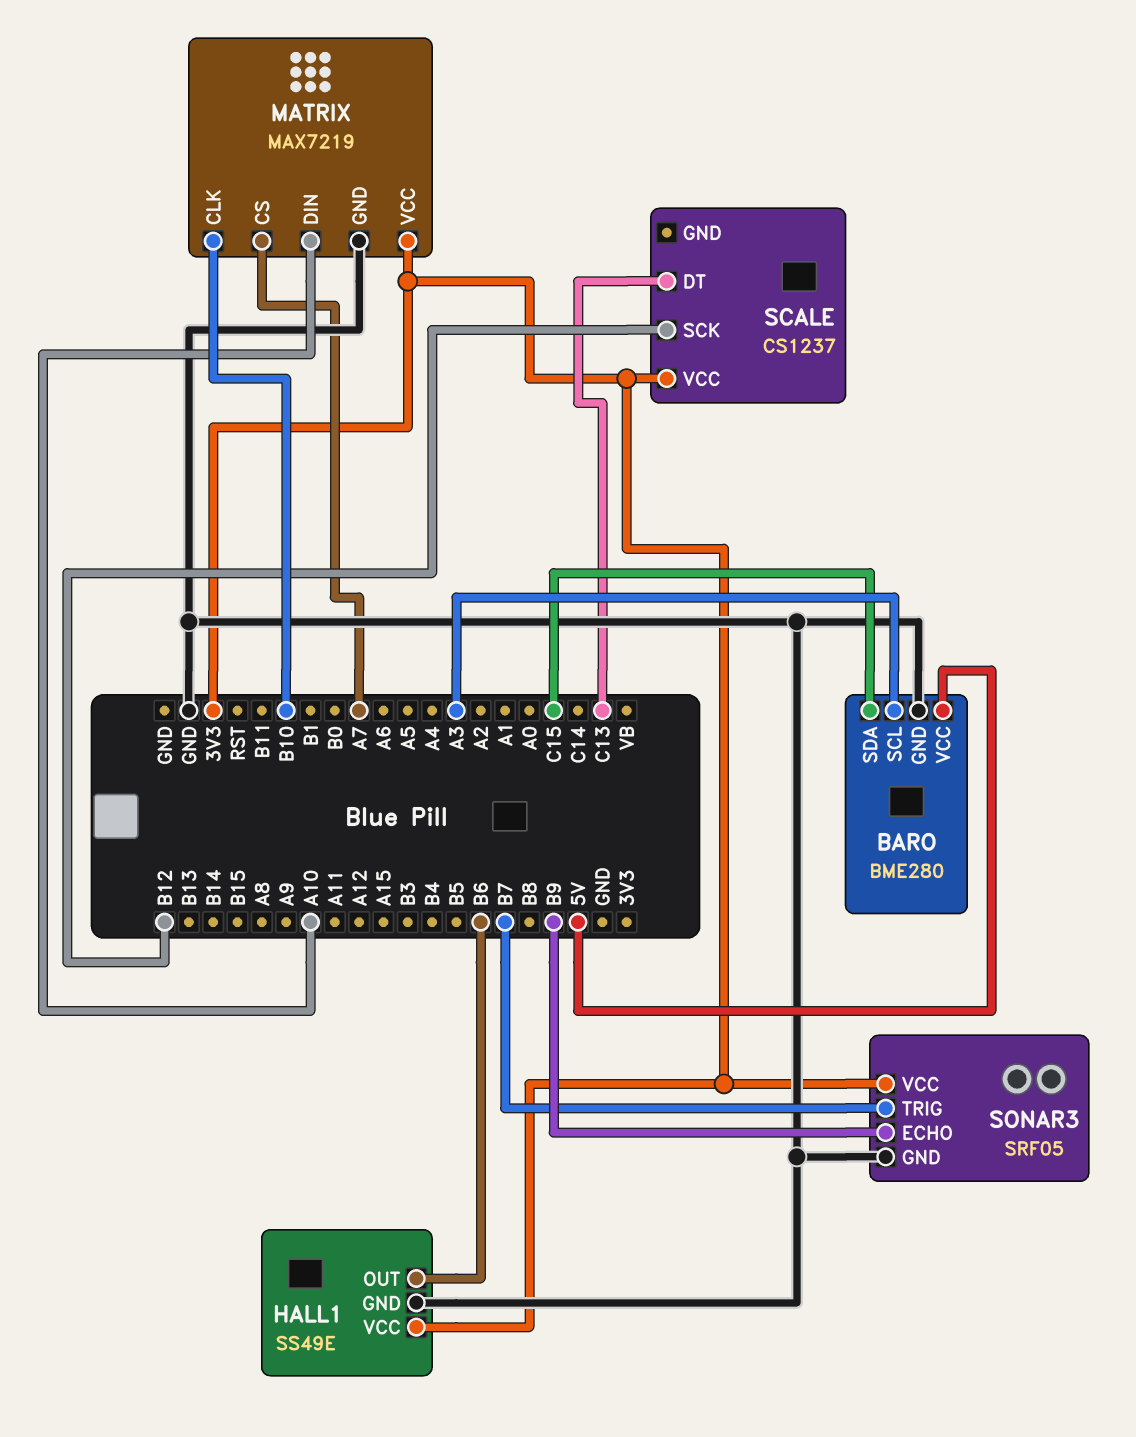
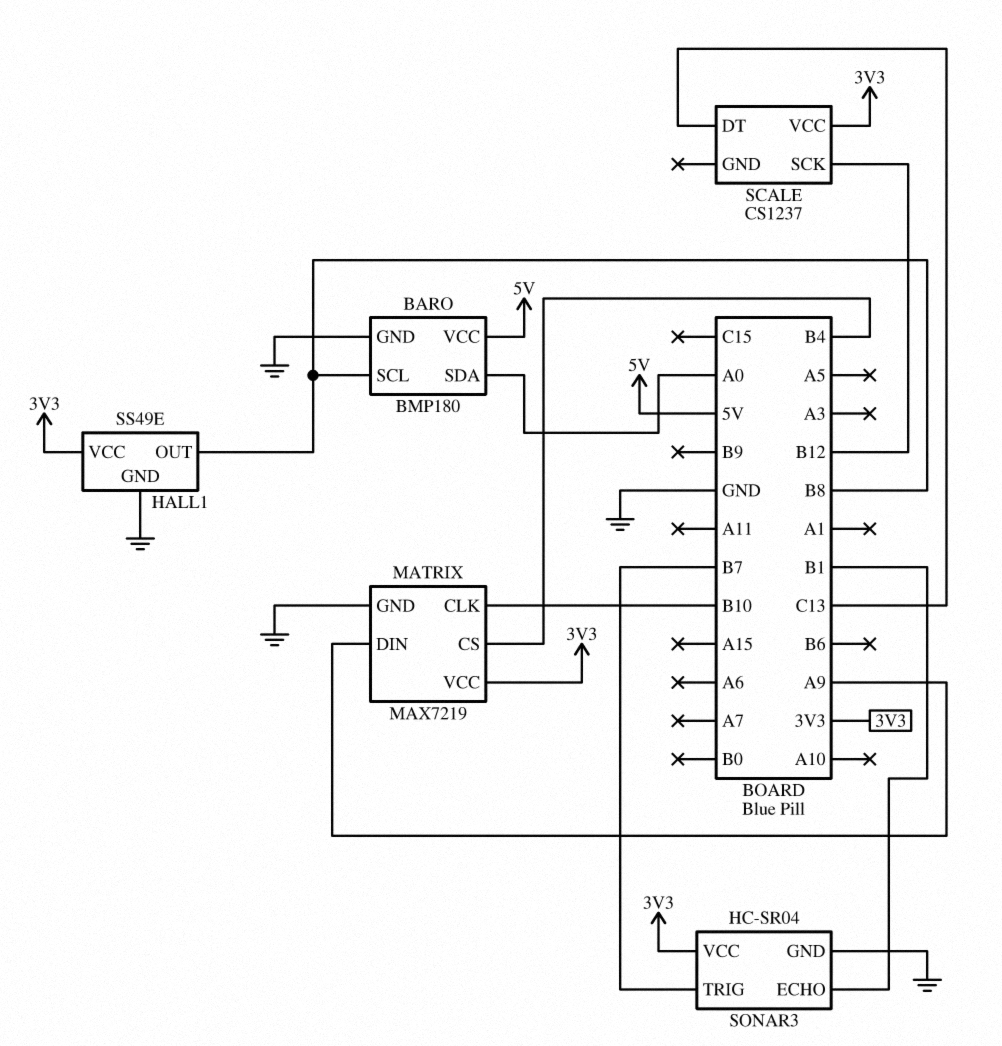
BARO: BME280 -> BMP180
BARO pin SCL: A3 -> B8
BARO pin SDA: C15 -> A0
HALL1 pin OUT: B6 -> B8
MATRIX pin CS: A7 -> B4
MATRIX pin DIN: A10 -> A9
SONAR3: SRF05 -> HC-SR04
SONAR3 pin ECHO: B9 -> B1

